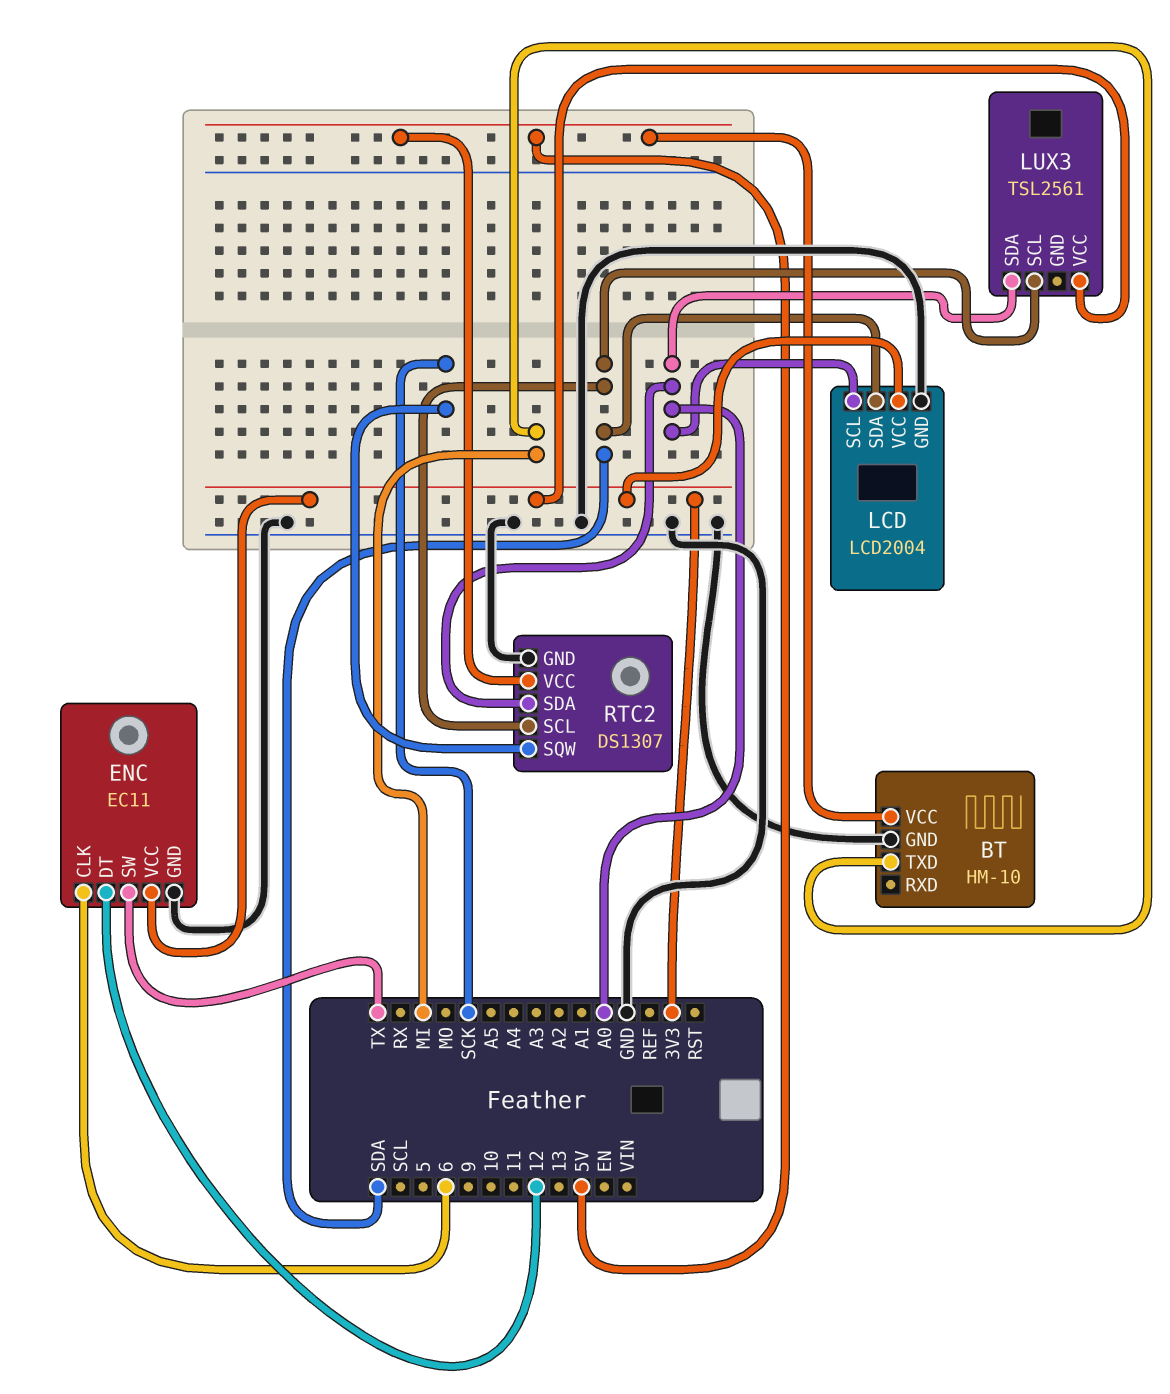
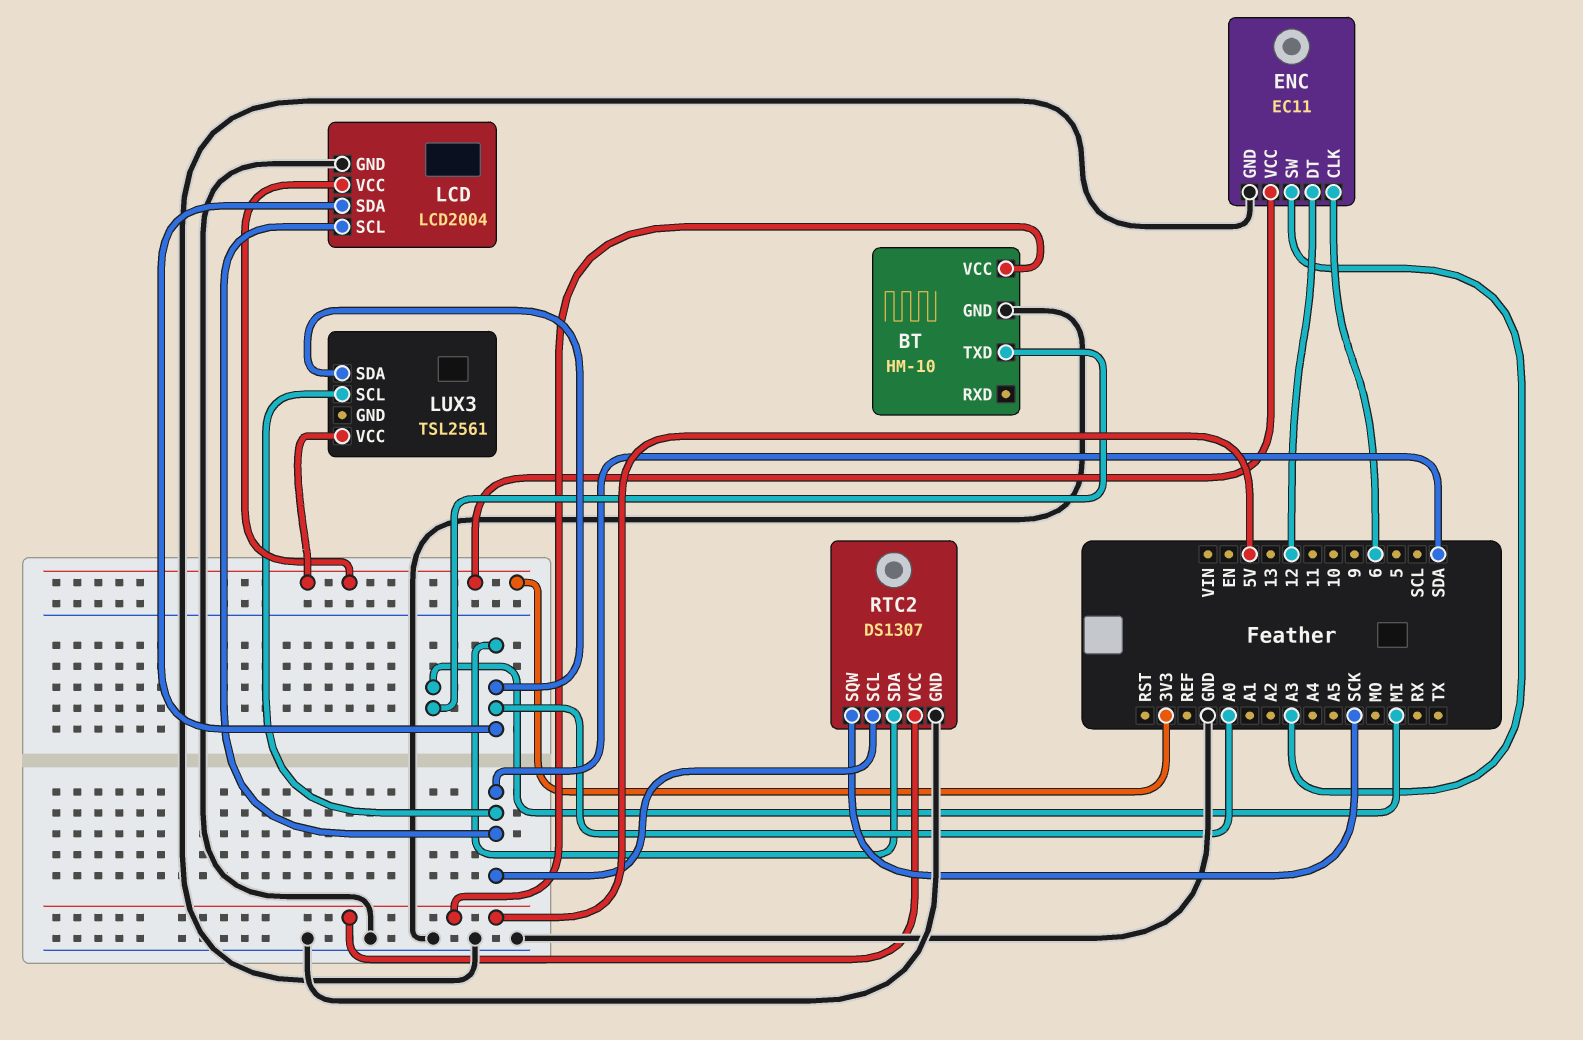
ENC pin SW: TX -> A3
LCD pin SCL: A0 -> SDA
LCD pin SDA: SDA -> A0

